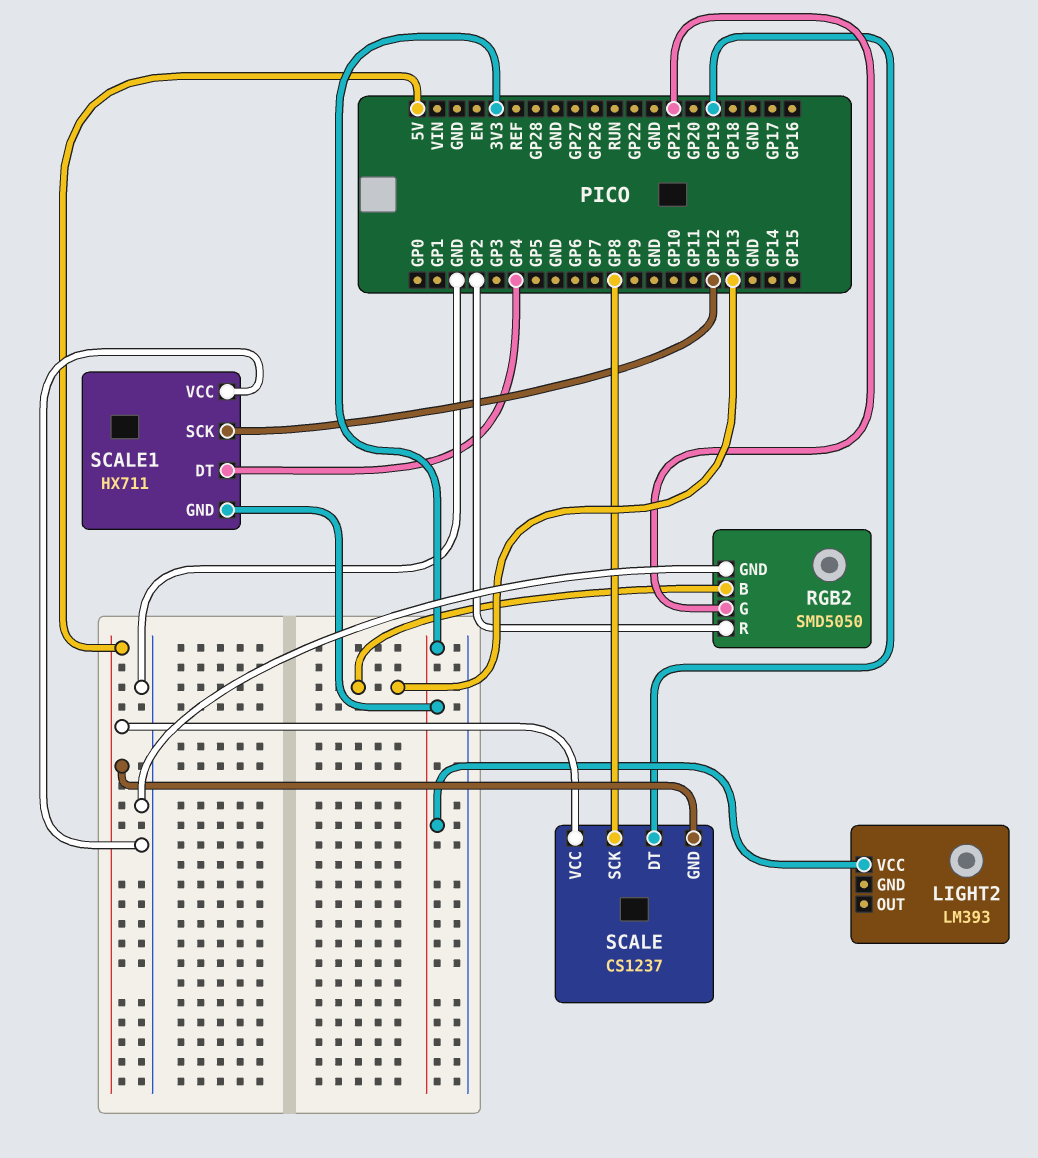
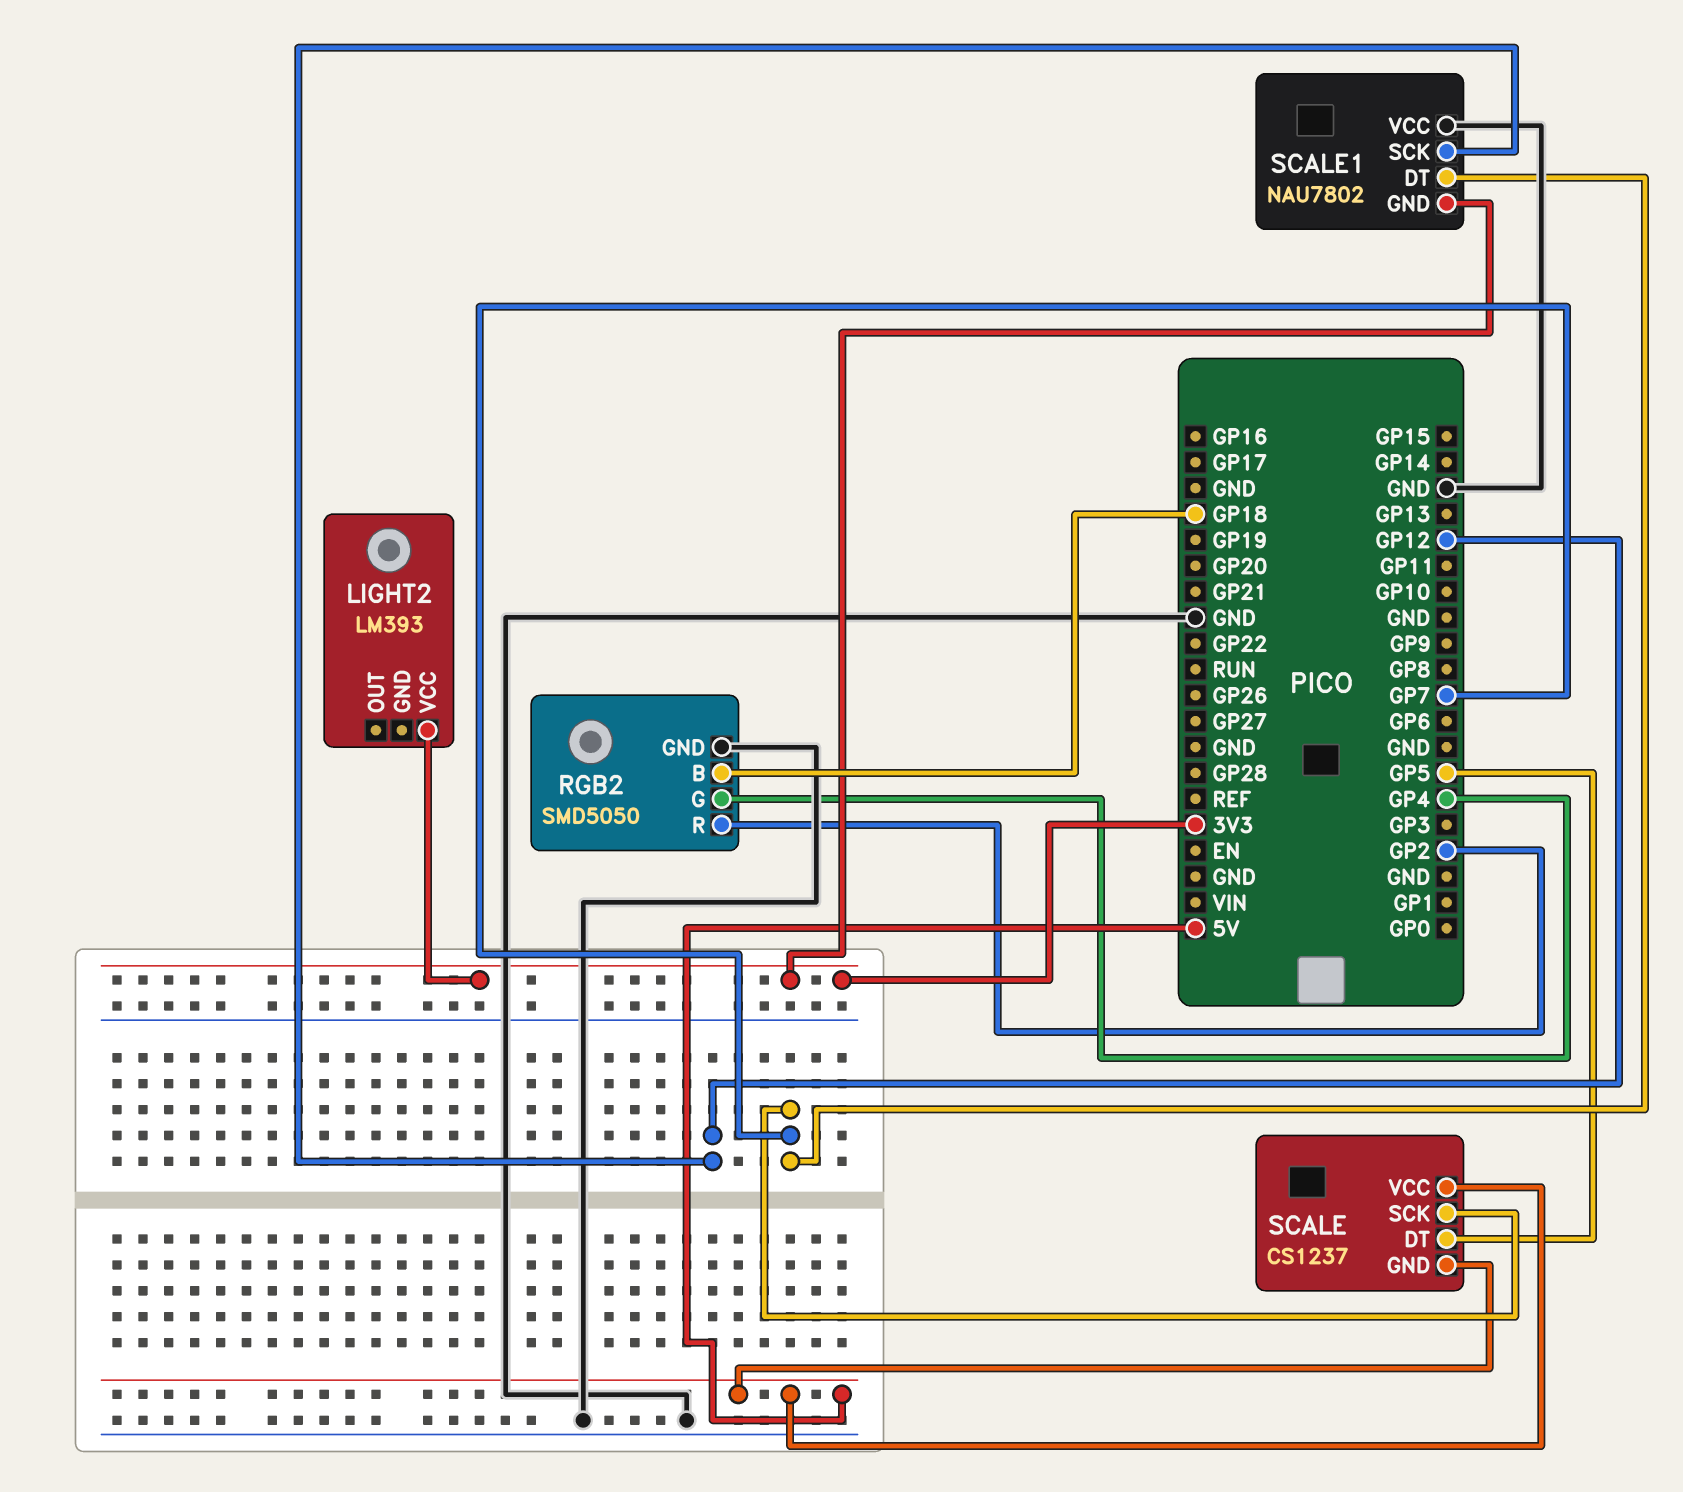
RGB2 pin B: GP13 -> GP18
RGB2 pin G: GP21 -> GP4
SCALE pin DT: GP19 -> GP5
SCALE pin SCK: GP8 -> GP7
SCALE1: HX711 -> NAU7802
SCALE1 pin DT: GP4 -> GP7

